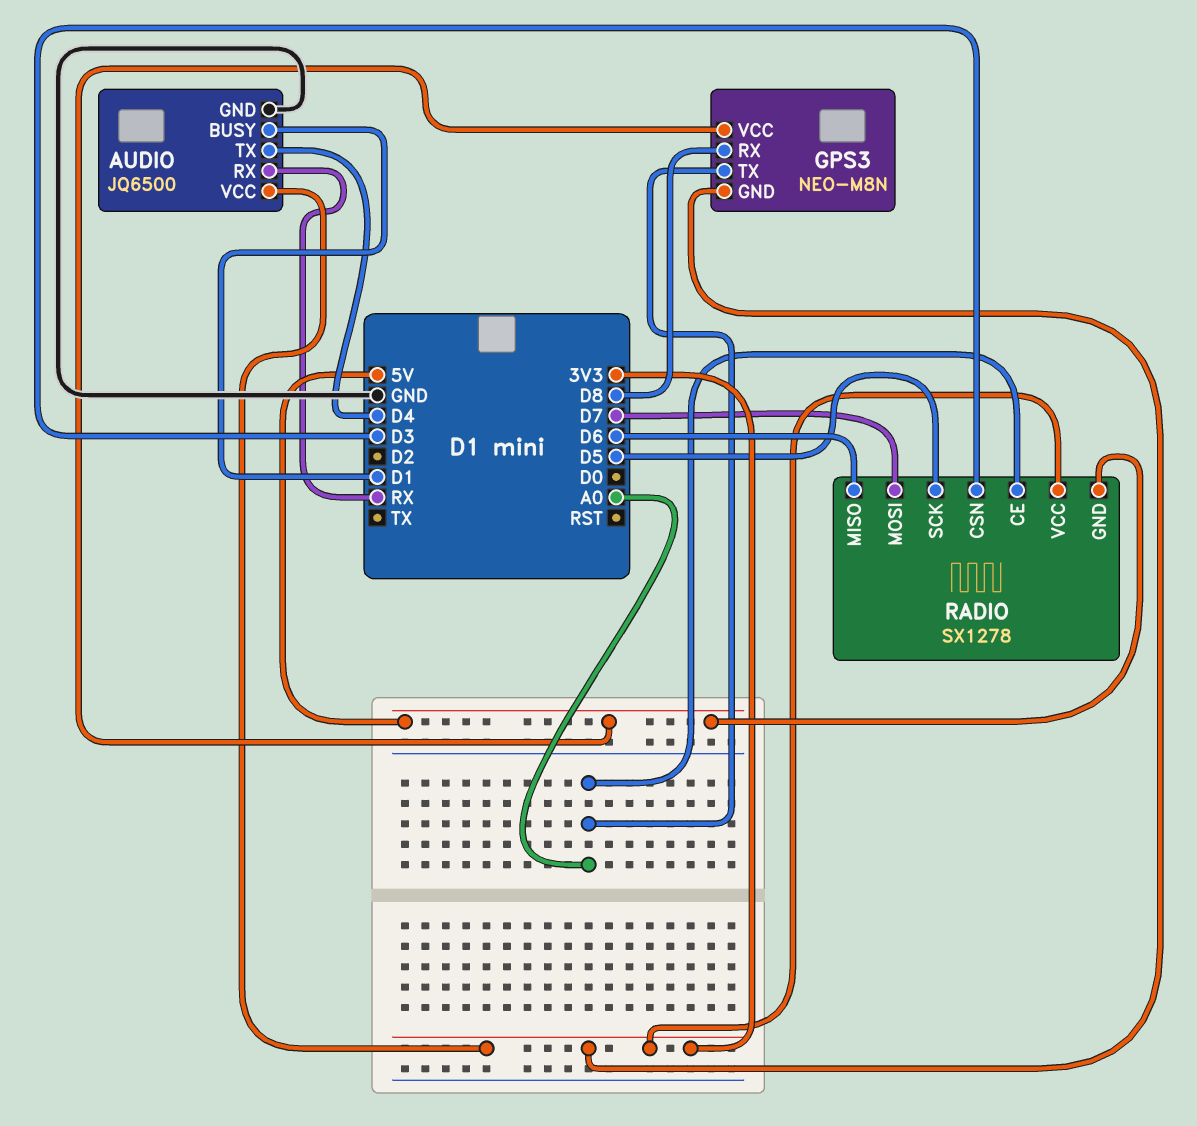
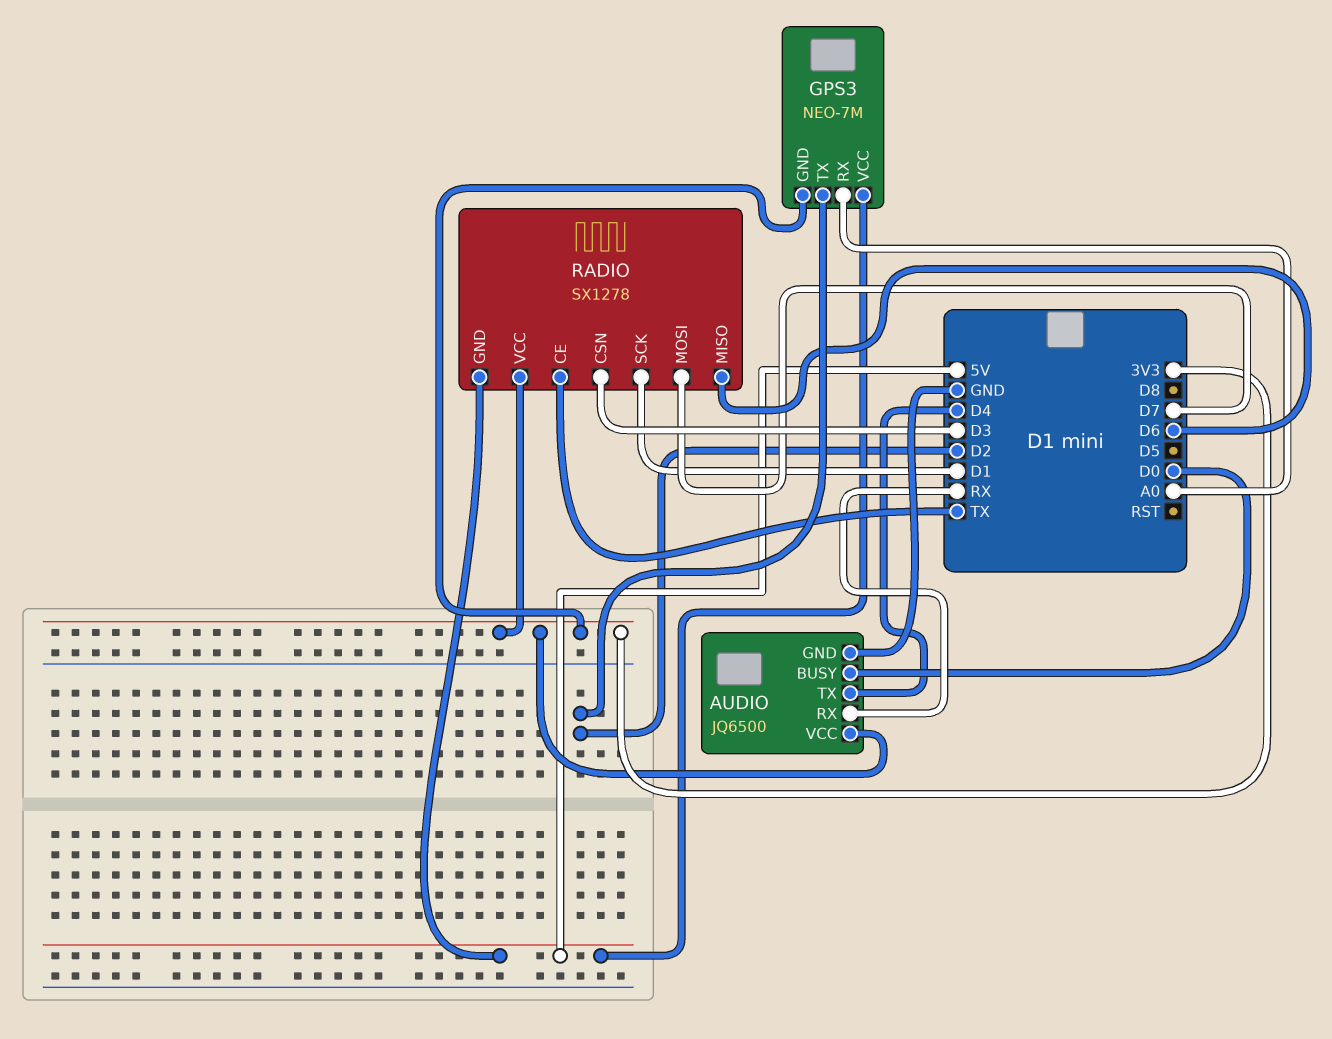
AUDIO pin BUSY: D1 -> D0
GPS3: NEO-M8N -> NEO-7M
GPS3 pin RX: D8 -> A0
GPS3 pin TX: A0 -> D2
RADIO pin CE: A0 -> TX
RADIO pin SCK: D5 -> D1

